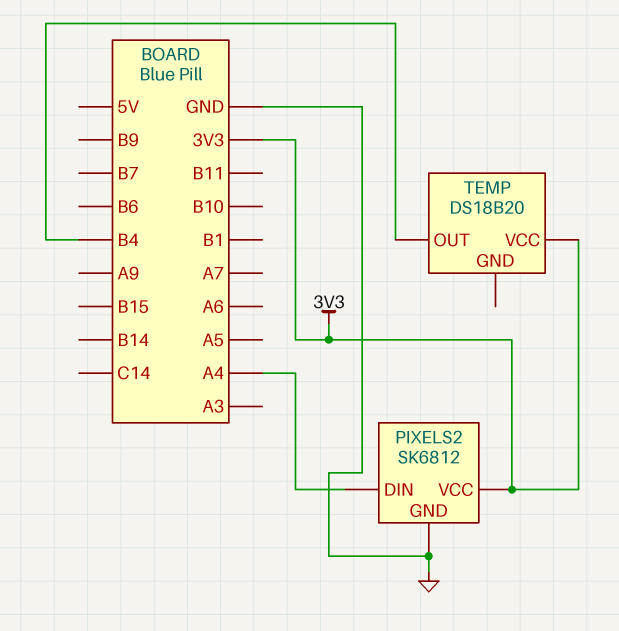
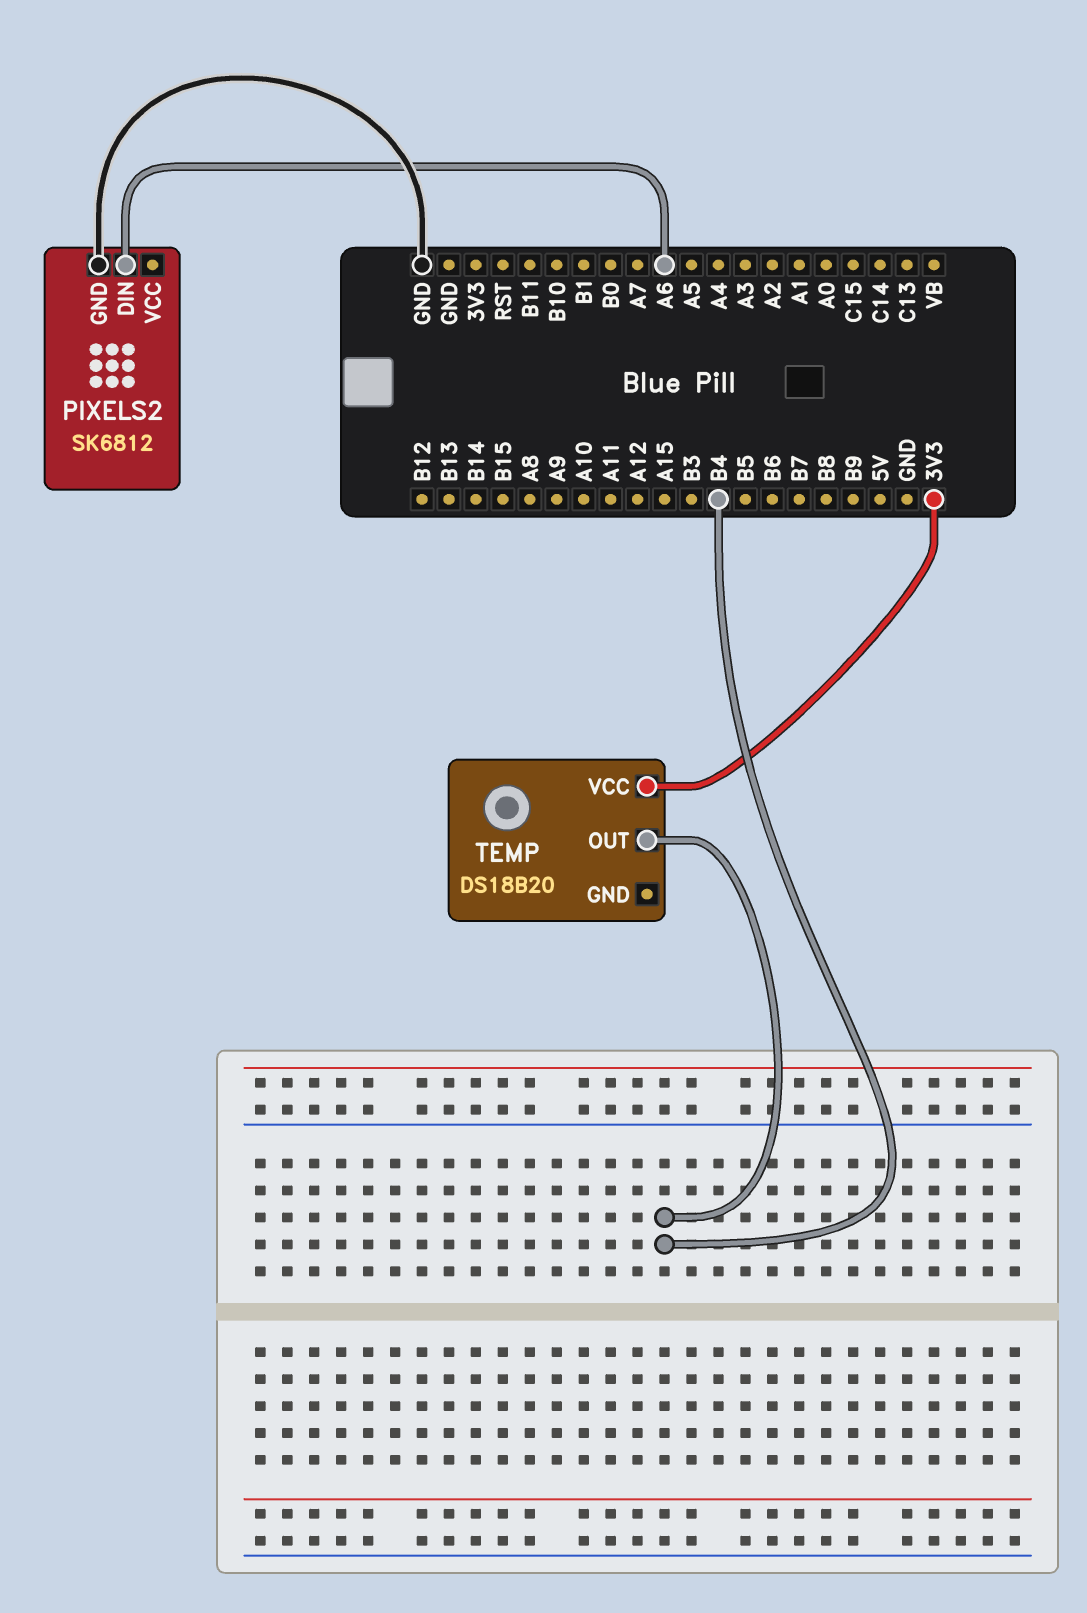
PIXELS2 pin DIN: A4 -> A6
PIXELS2 pin VCC: 3V3 -> none

